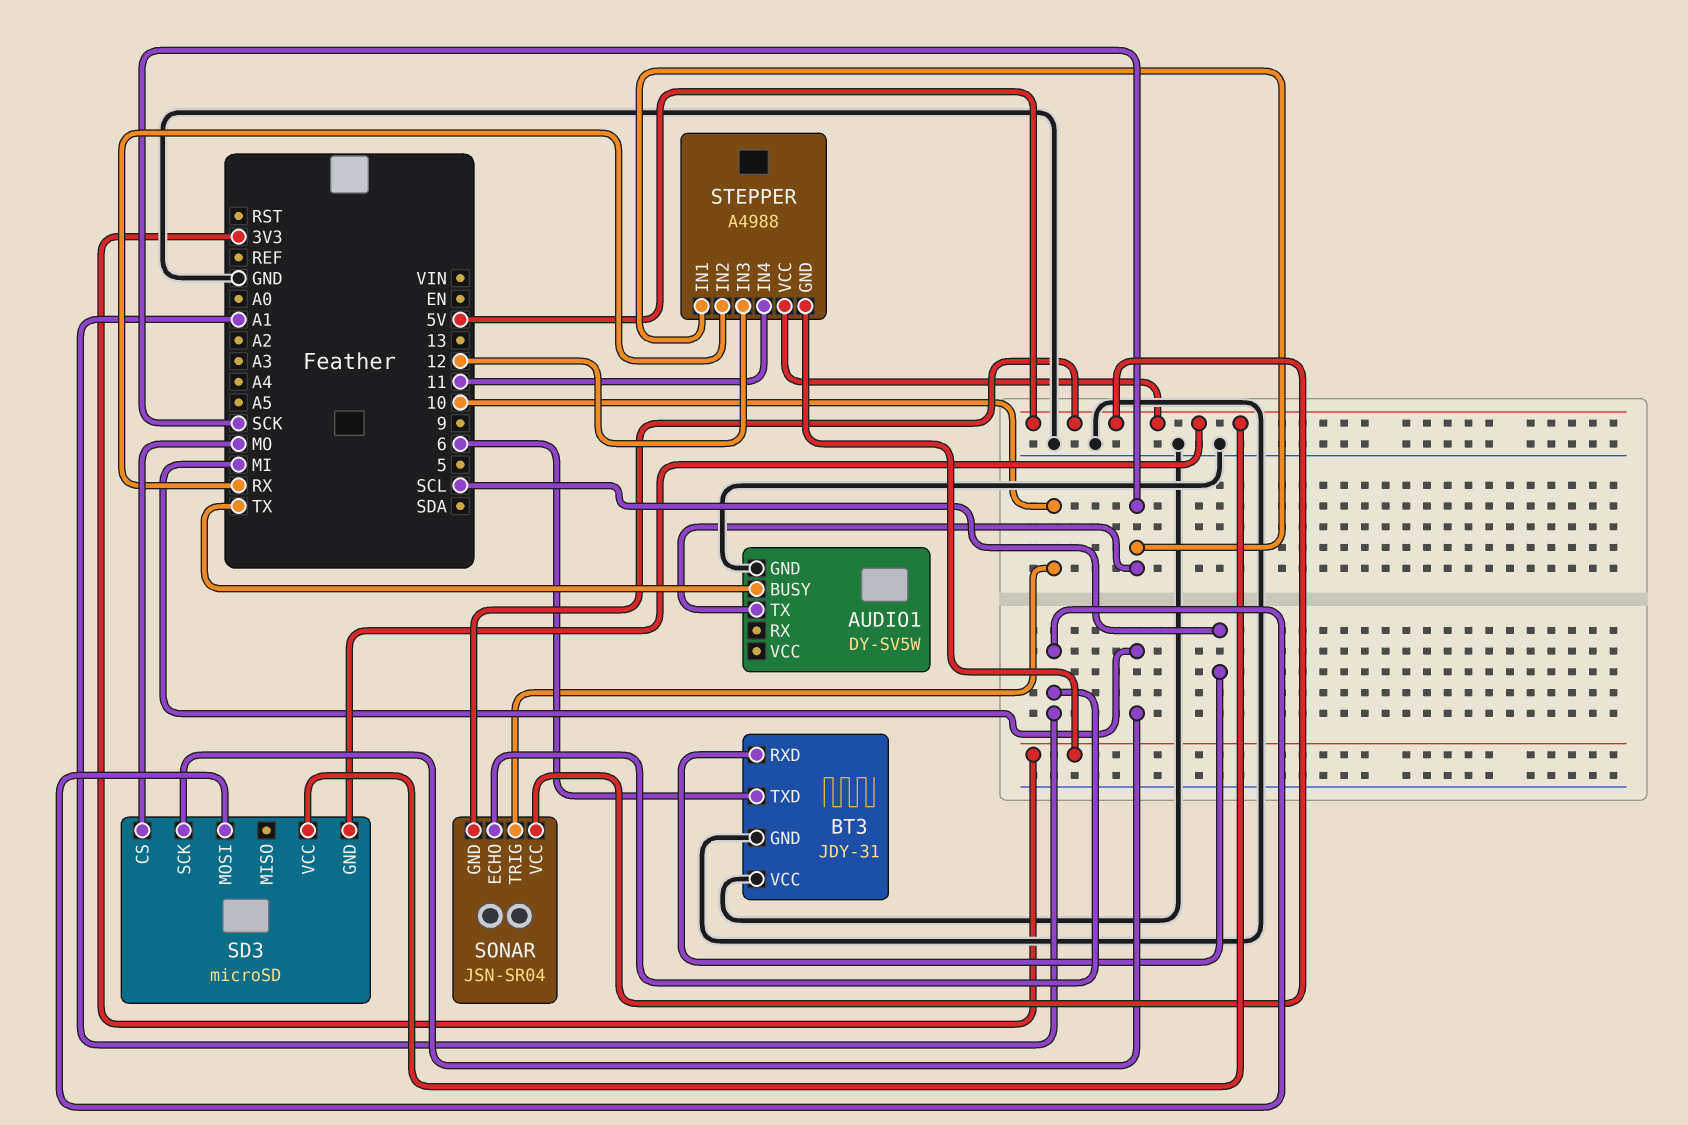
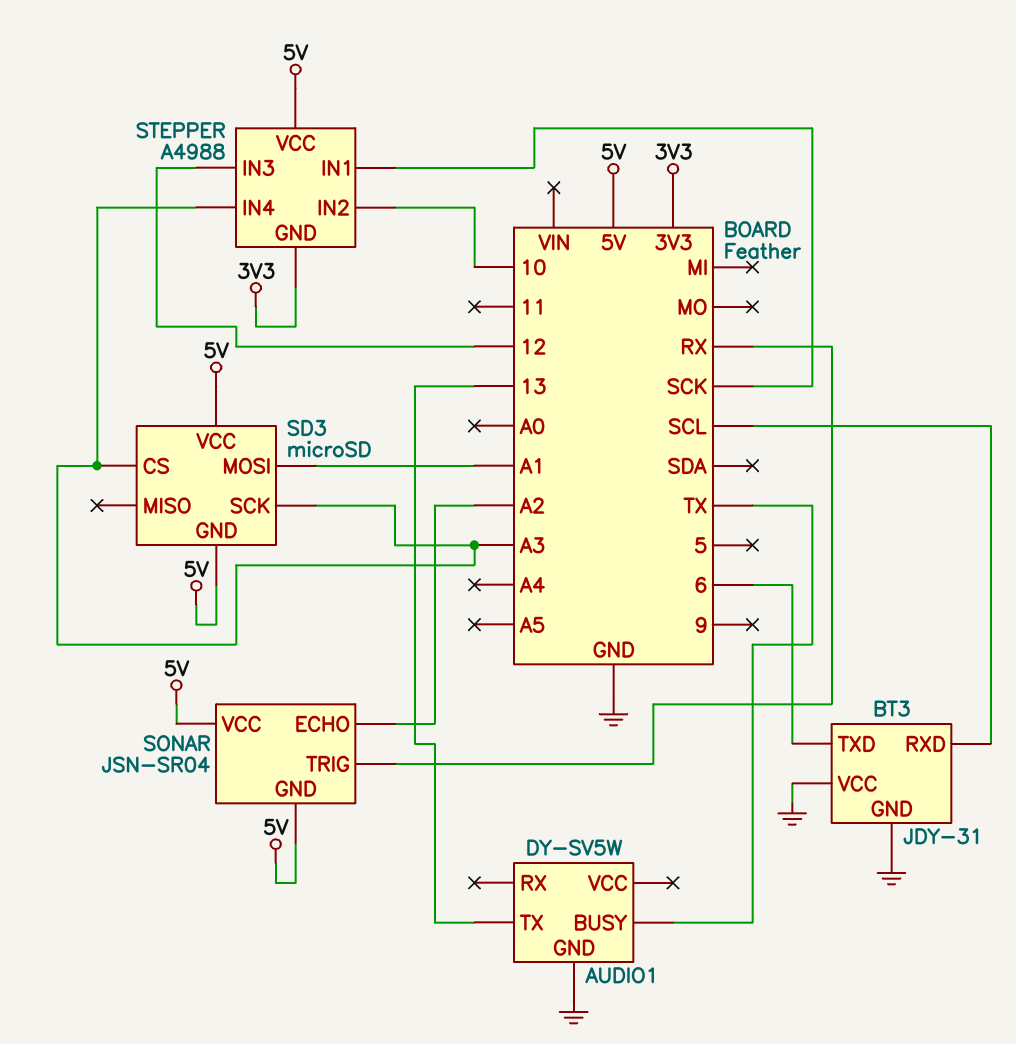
AUDIO1 pin TX: SCK -> 13
SD3 pin CS: MO -> A3
SD3 pin SCK: MI -> A3
SONAR pin ECHO: A1 -> A2
SONAR pin TRIG: 10 -> RX
STEPPER pin IN2: RX -> 10
STEPPER pin IN4: 11 -> A3

